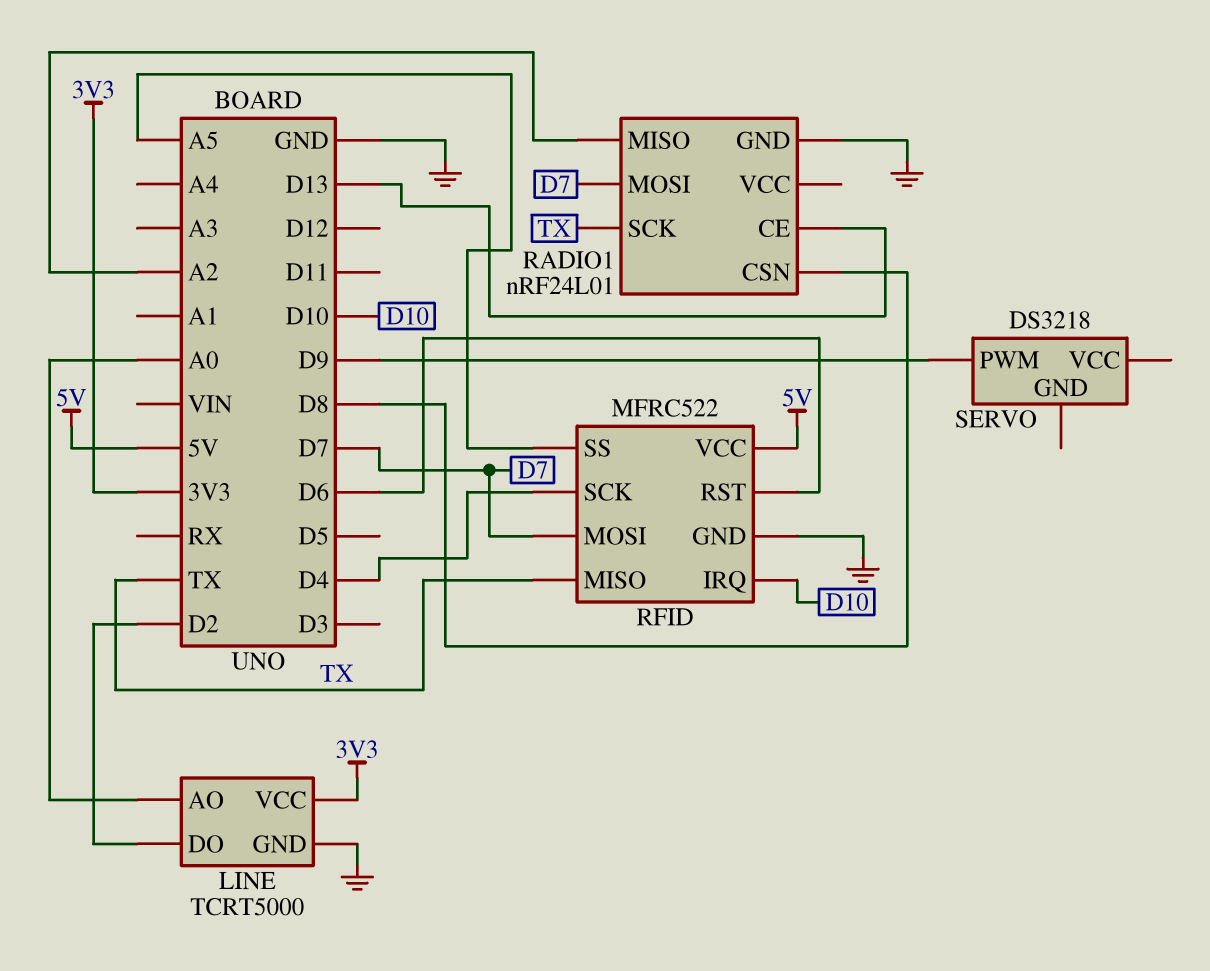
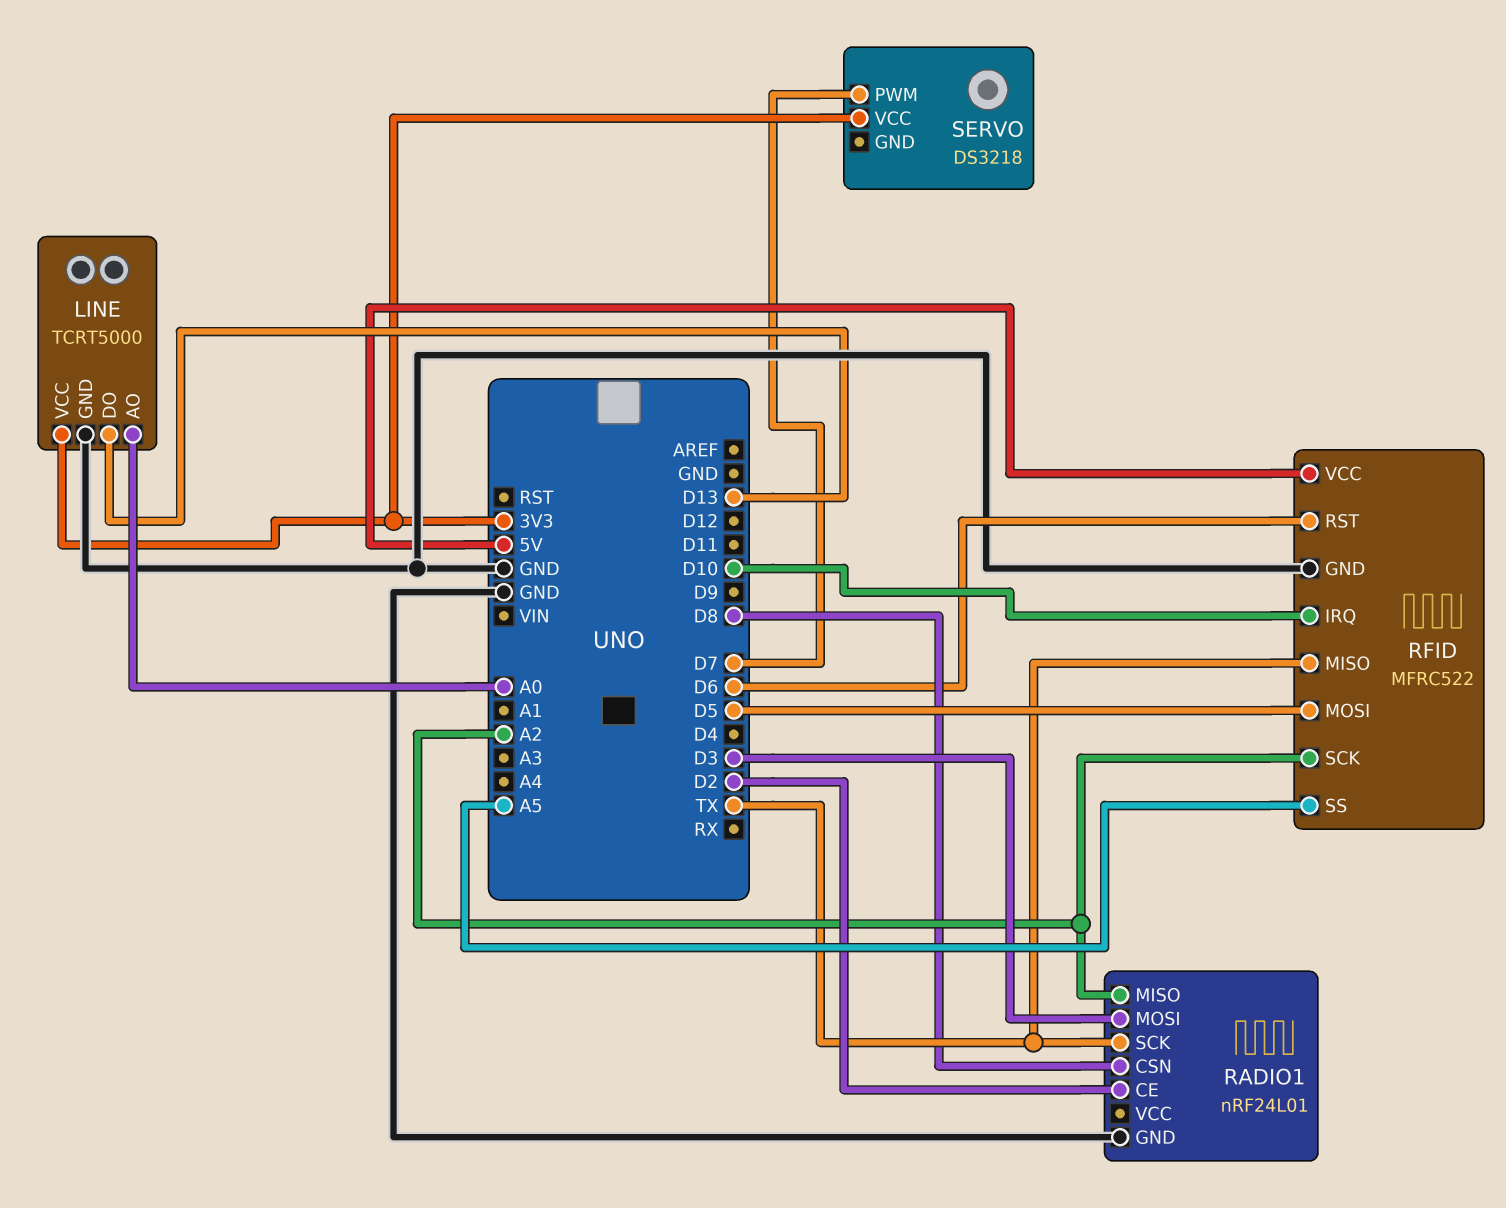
LINE pin DO: D2 -> D13
RADIO1 pin CE: D13 -> D2
RADIO1 pin MOSI: D7 -> D3
RFID pin MOSI: D7 -> D5
RFID pin SCK: D4 -> A2
SERVO pin PWM: D9 -> D7
SERVO pin VCC: none -> 3V3

